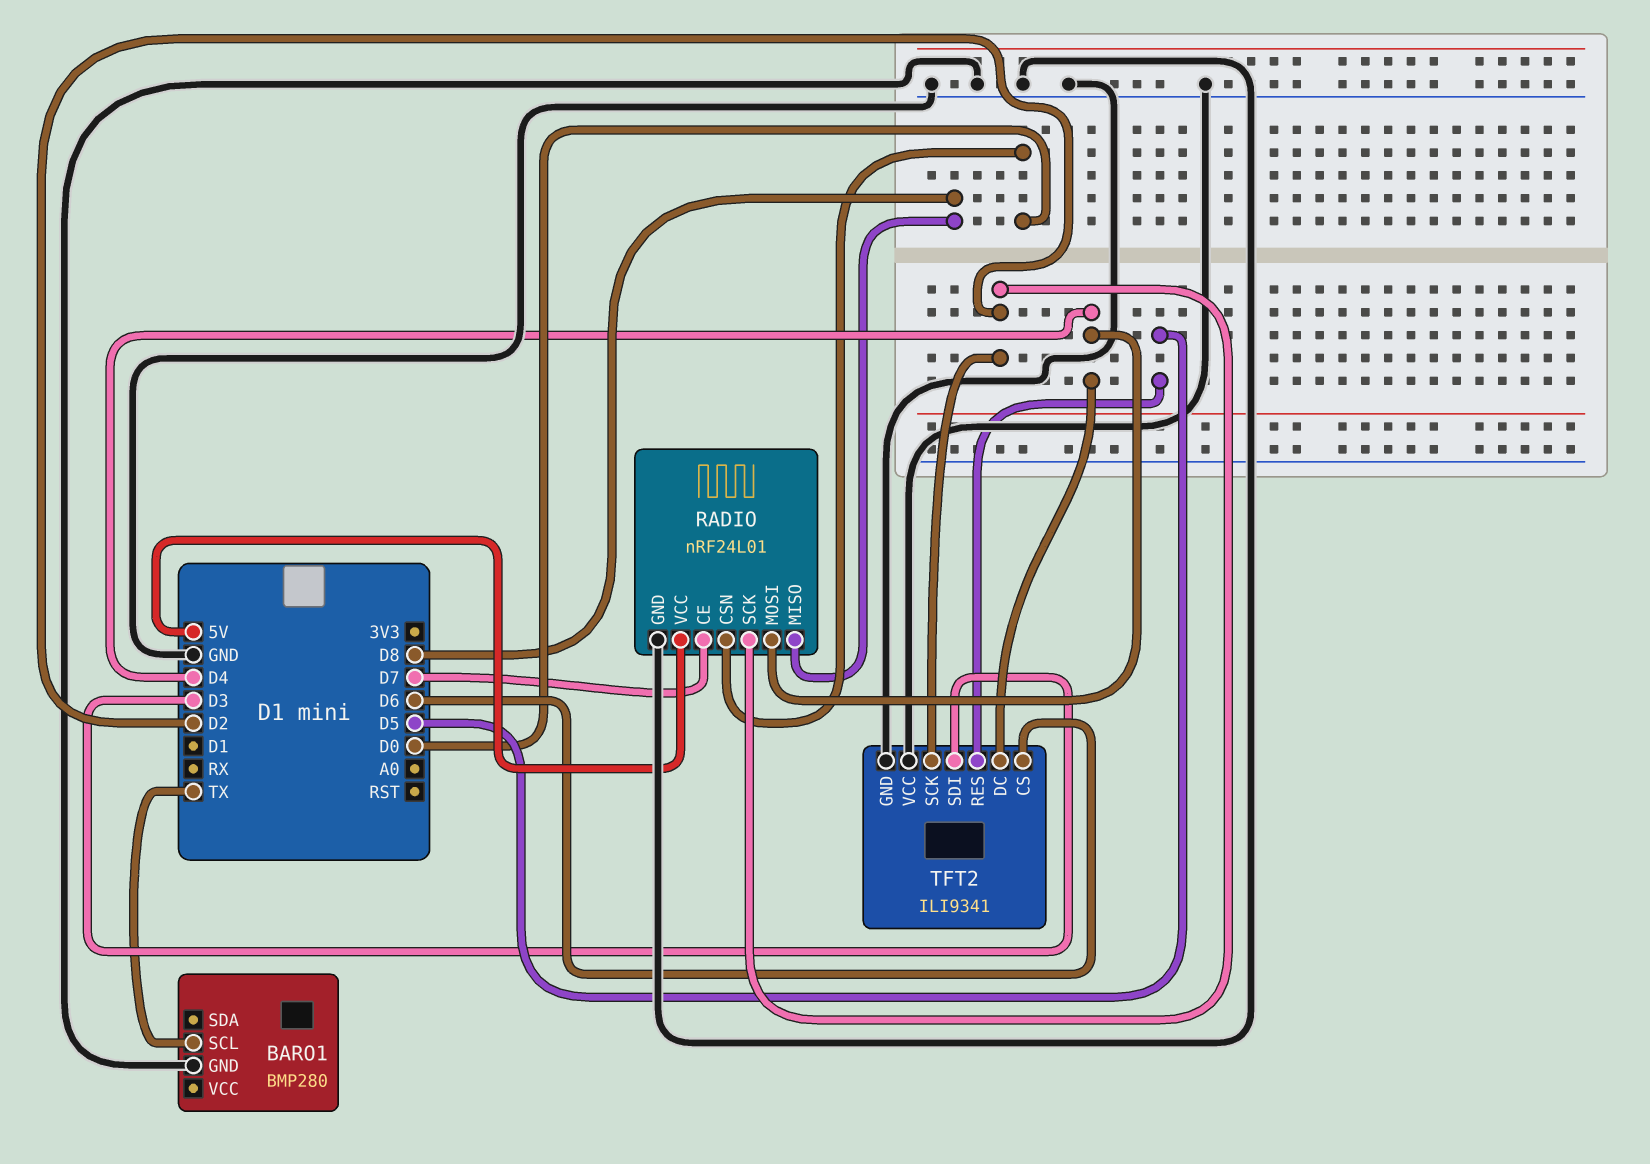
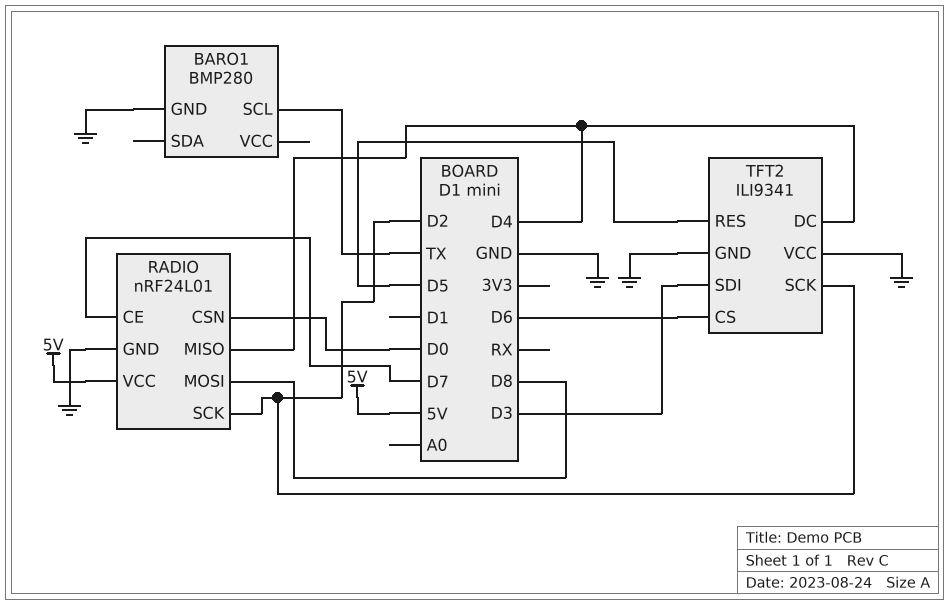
RADIO pin MISO: D8 -> D4
RADIO pin MOSI: D4 -> D8

